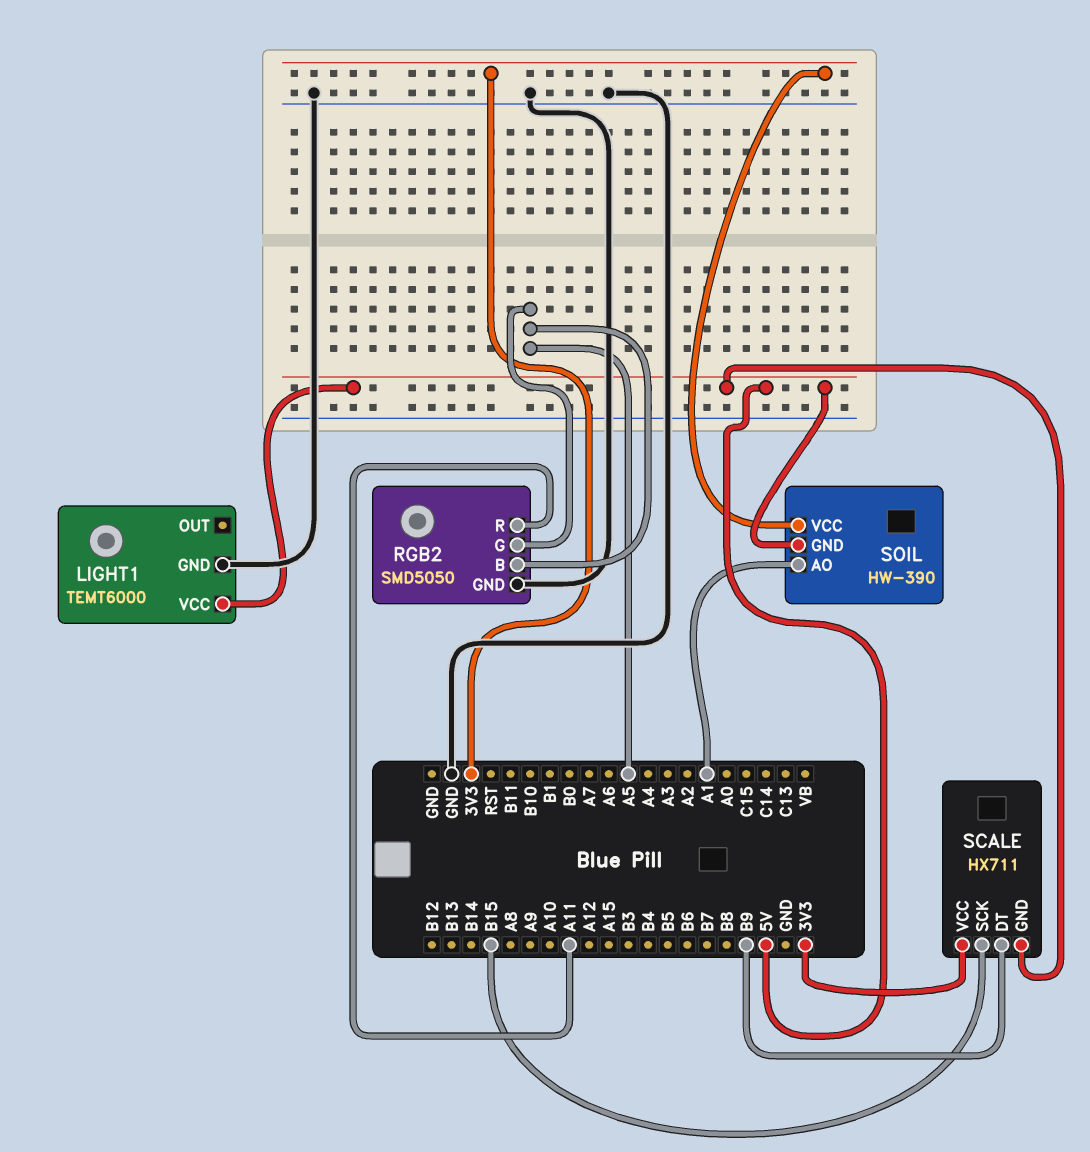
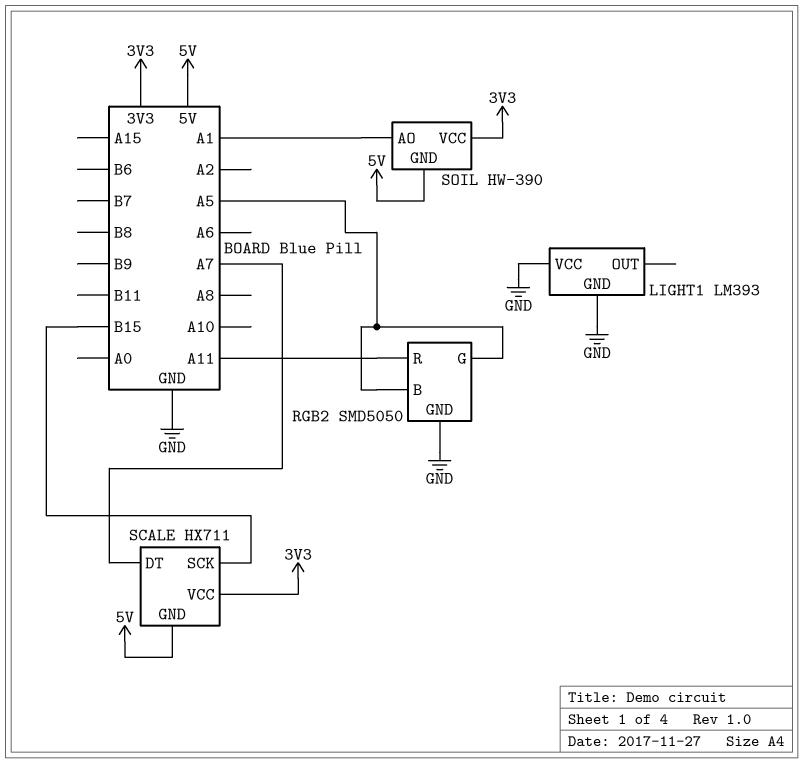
LIGHT1: TEMT6000 -> LM393
LIGHT1 pin VCC: 5V -> GND
SCALE pin DT: B9 -> A7

